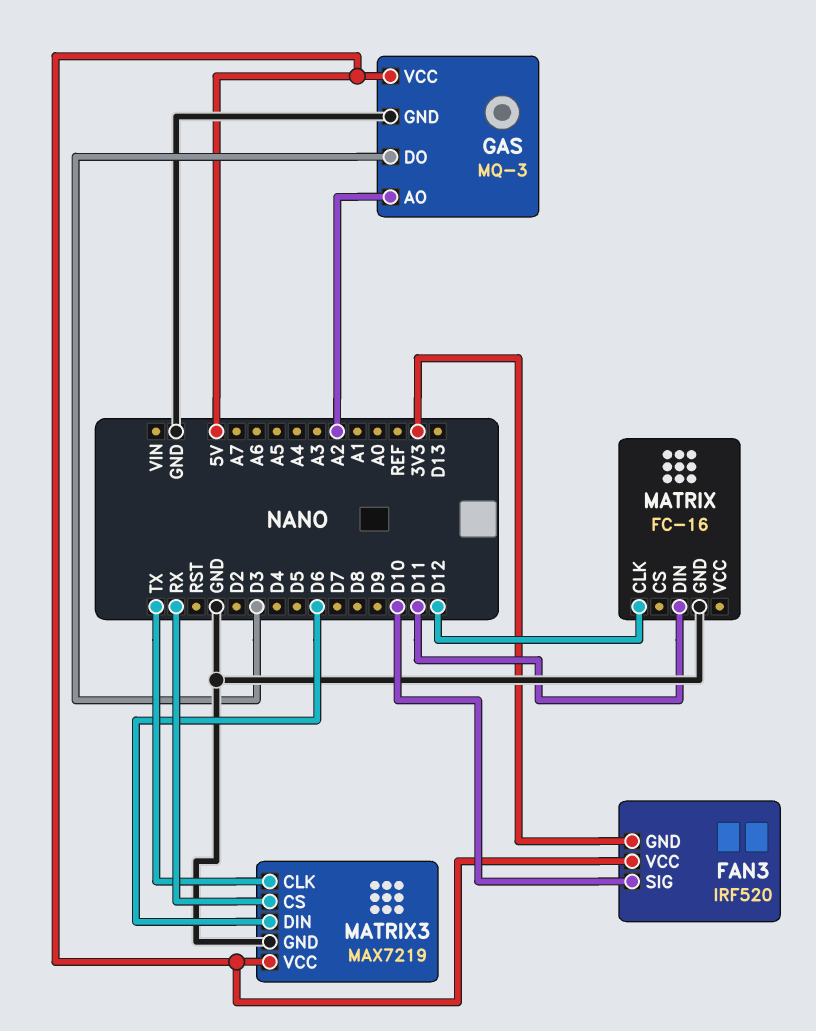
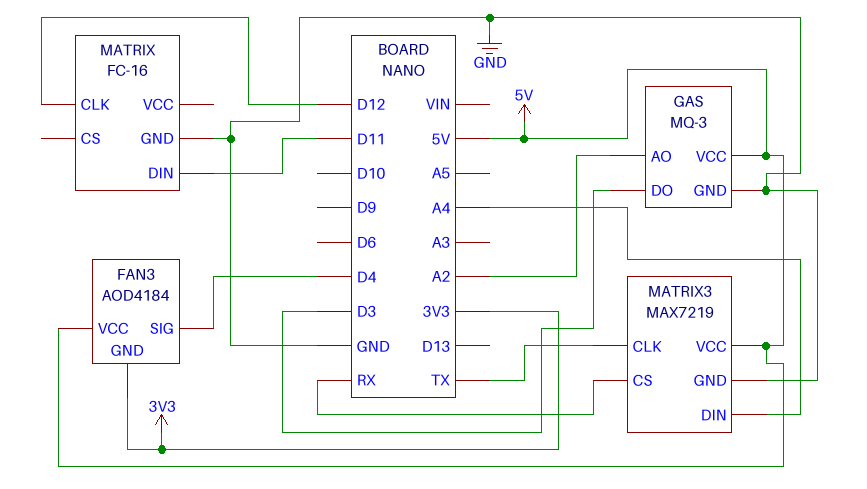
FAN3: IRF520 -> AOD4184
FAN3 pin SIG: D10 -> D4
MATRIX3 pin DIN: D6 -> A4

